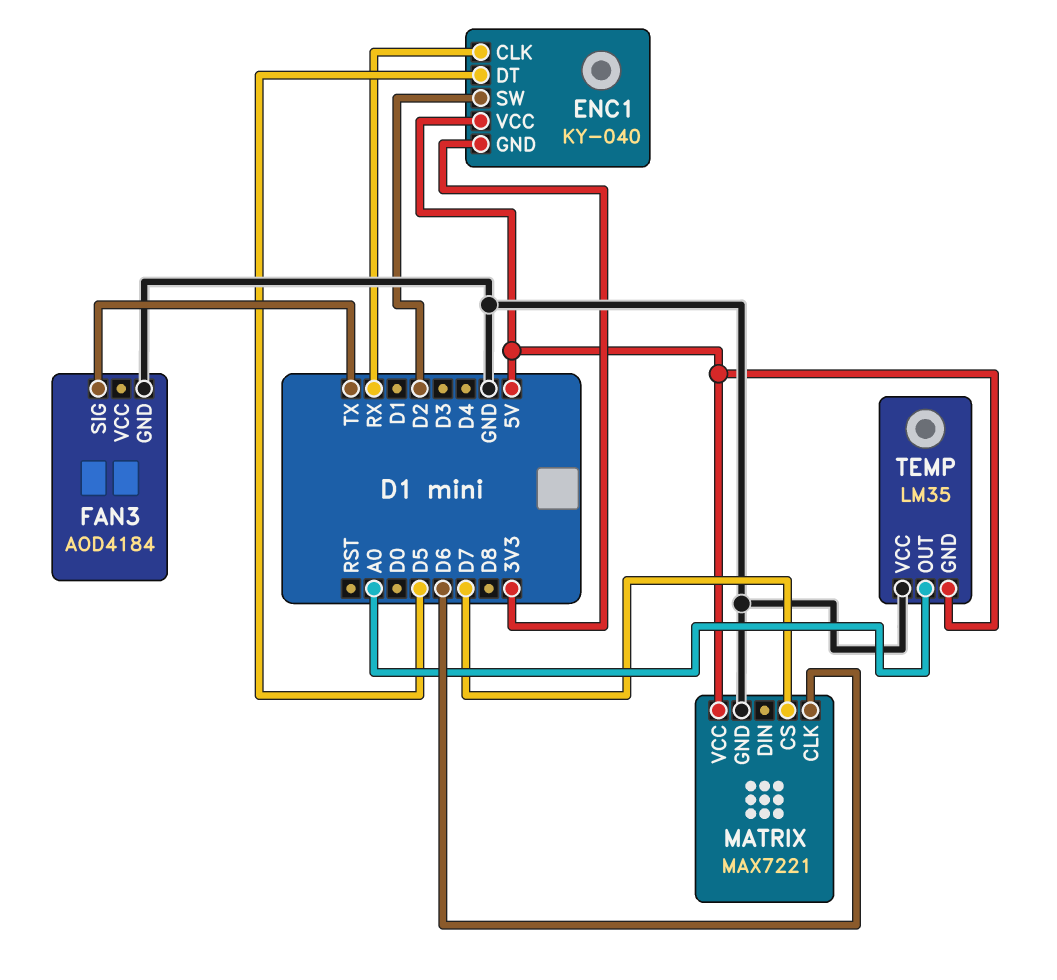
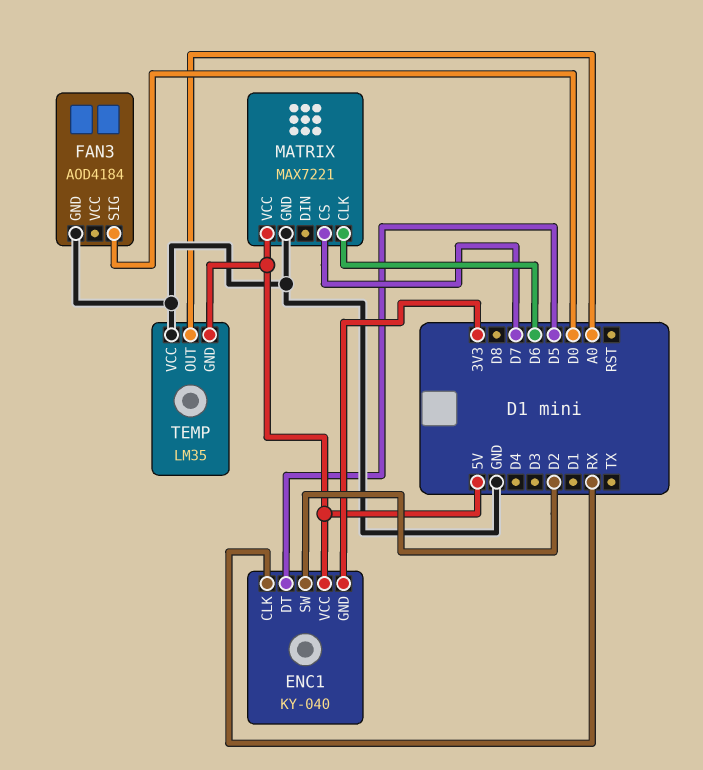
FAN3 pin SIG: TX -> D0

